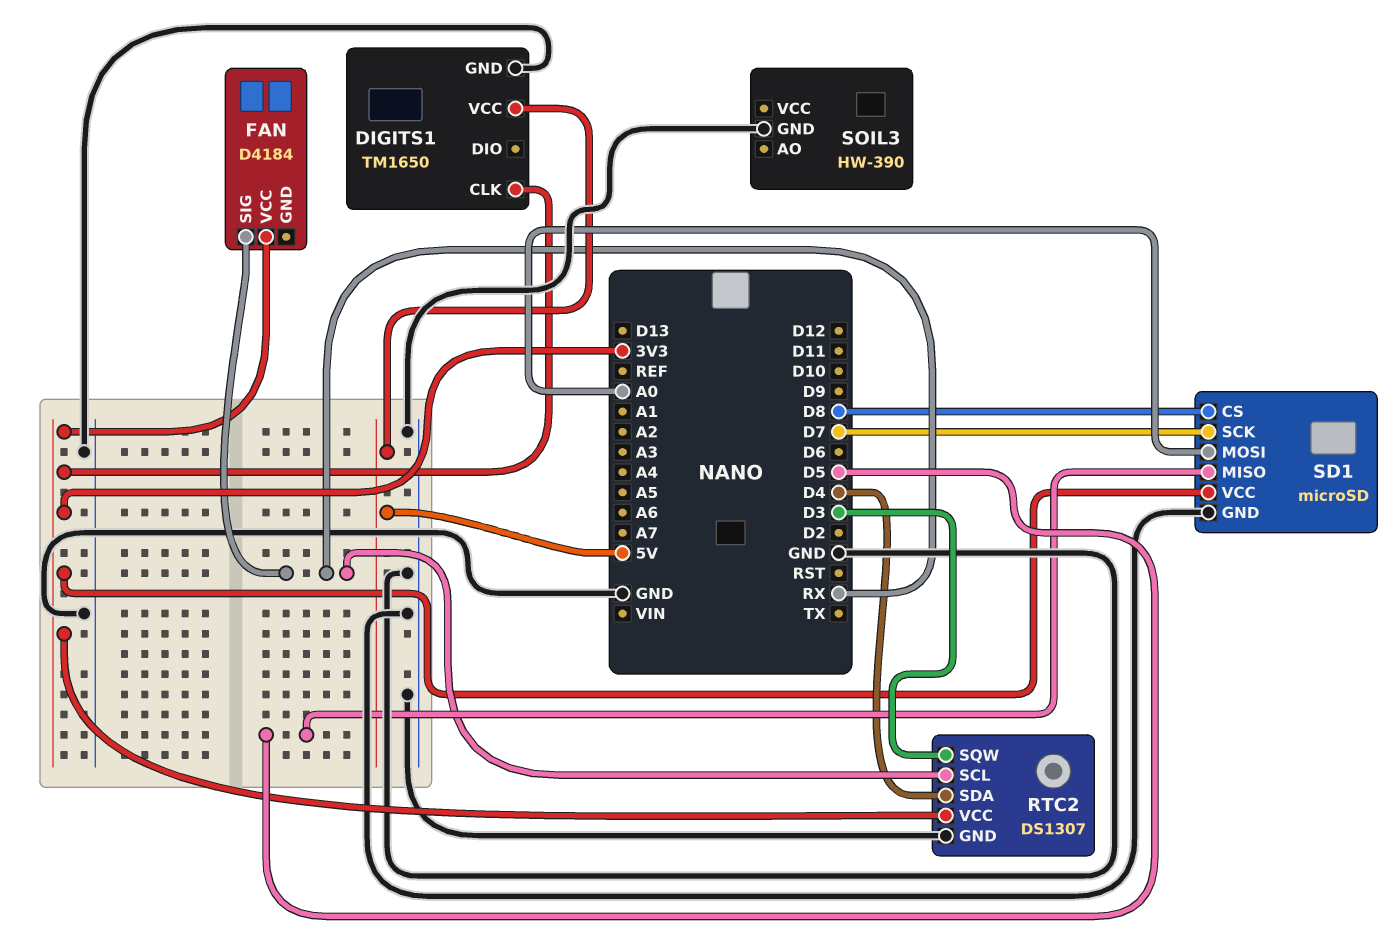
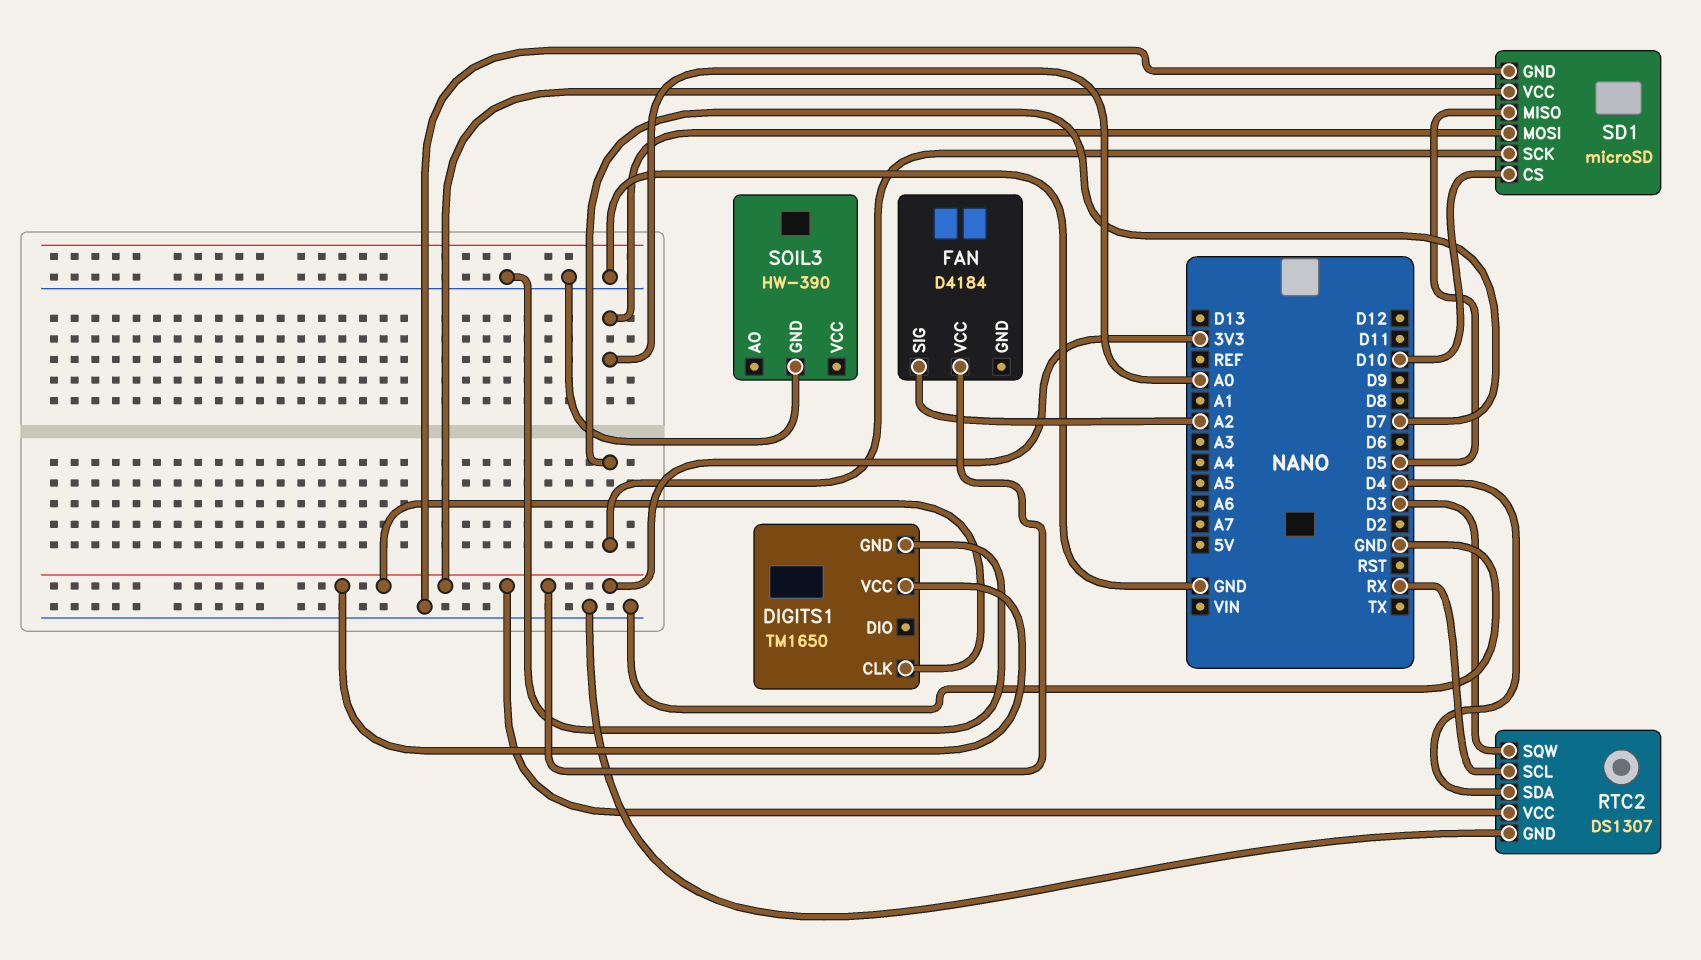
DIGITS1 pin VCC: 5V -> 3V3
FAN pin SIG: RX -> A2
SD1 pin CS: D8 -> D10

